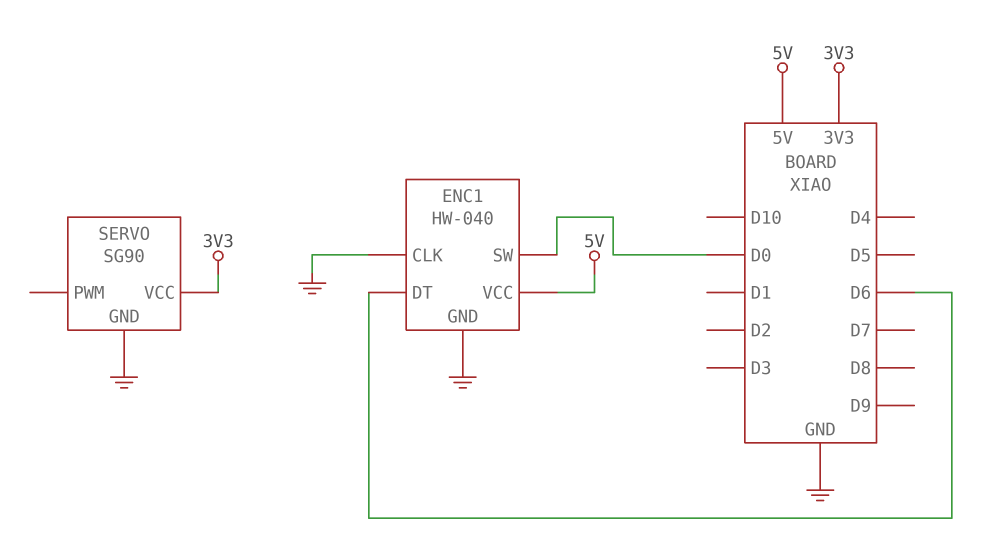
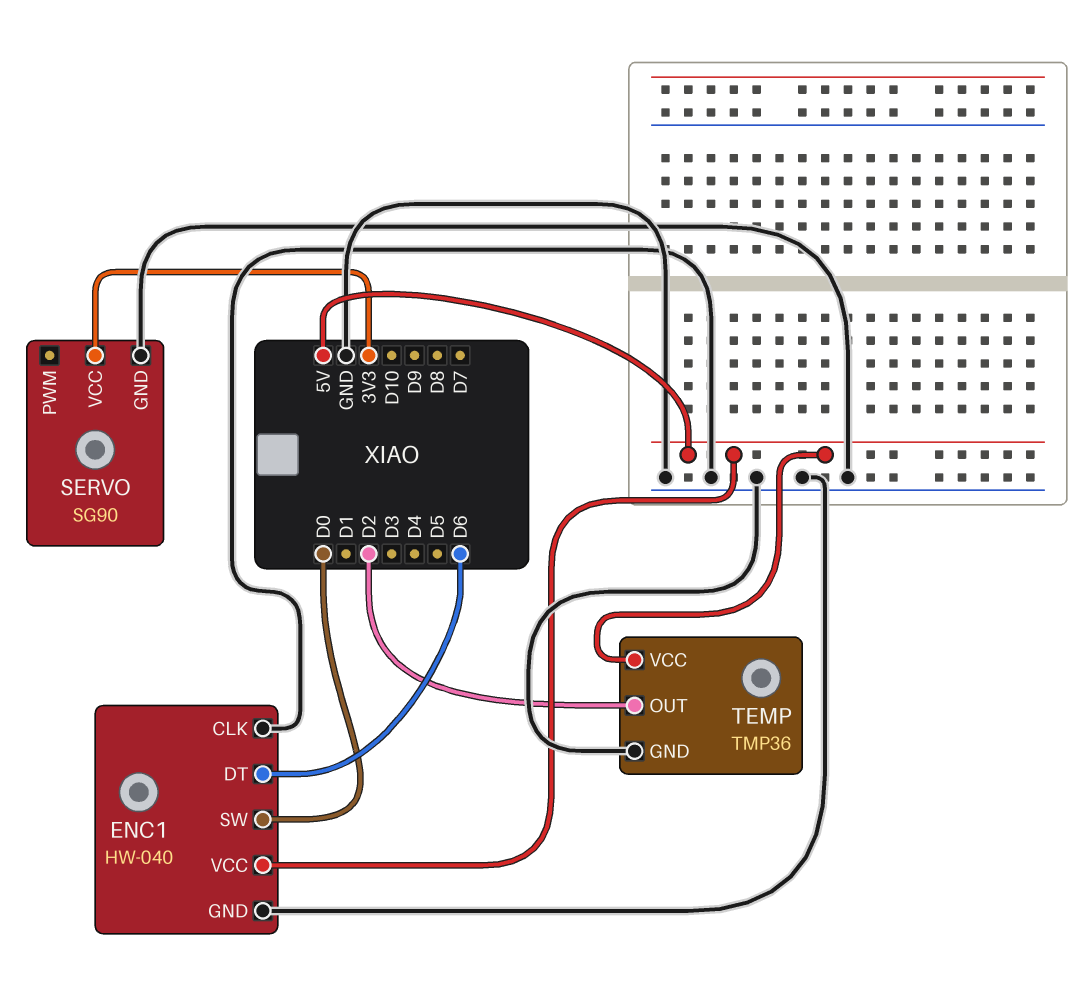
TEMP: none -> TMP36
TEMP pin GND: none -> GND
TEMP pin OUT: none -> D2
TEMP pin VCC: none -> 5V

